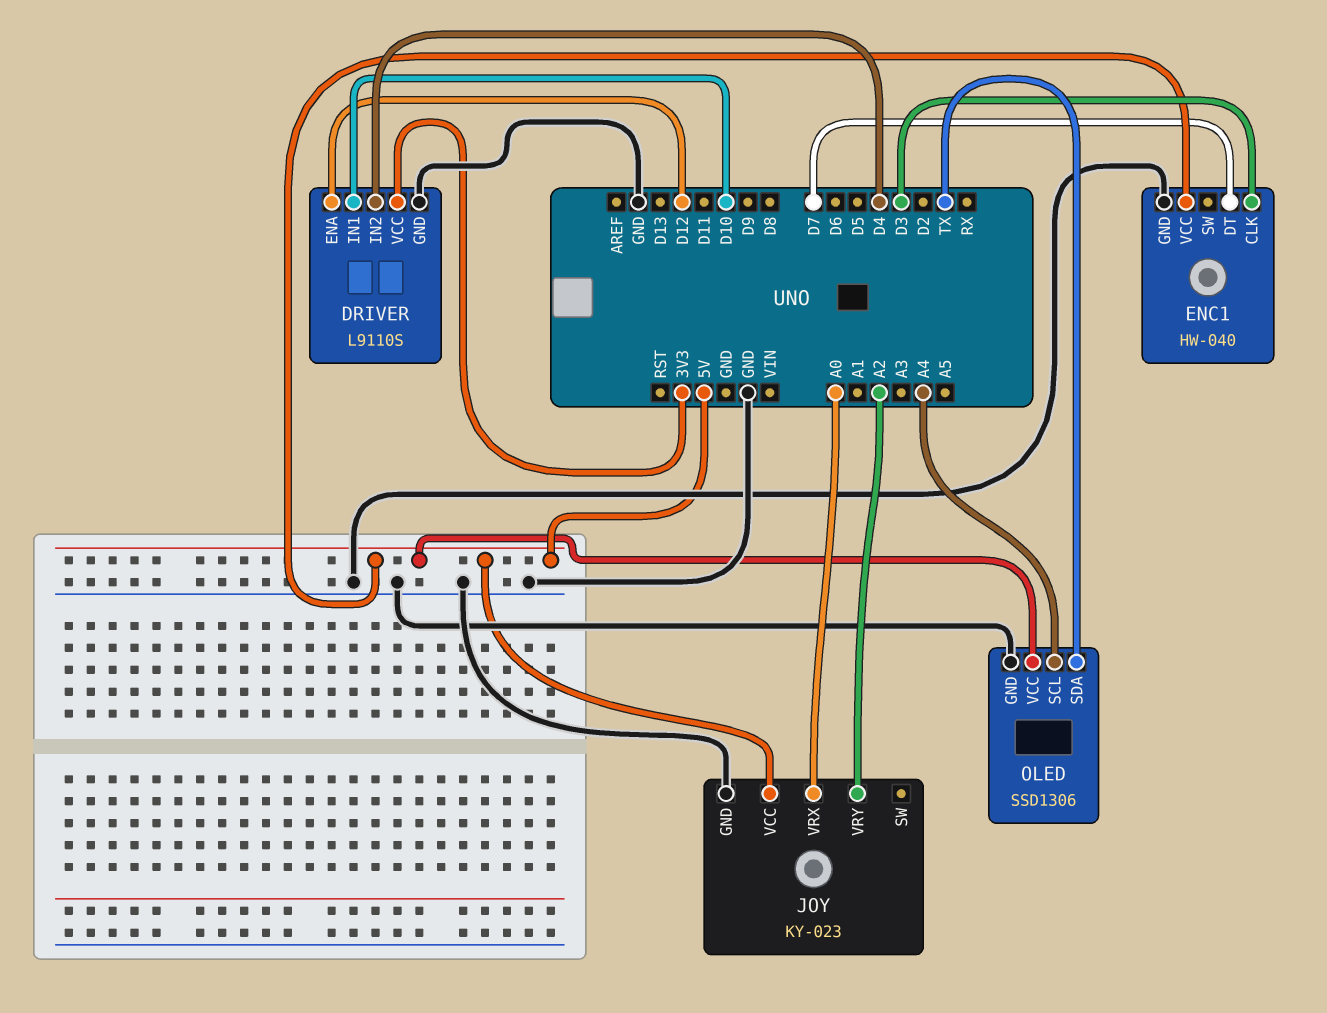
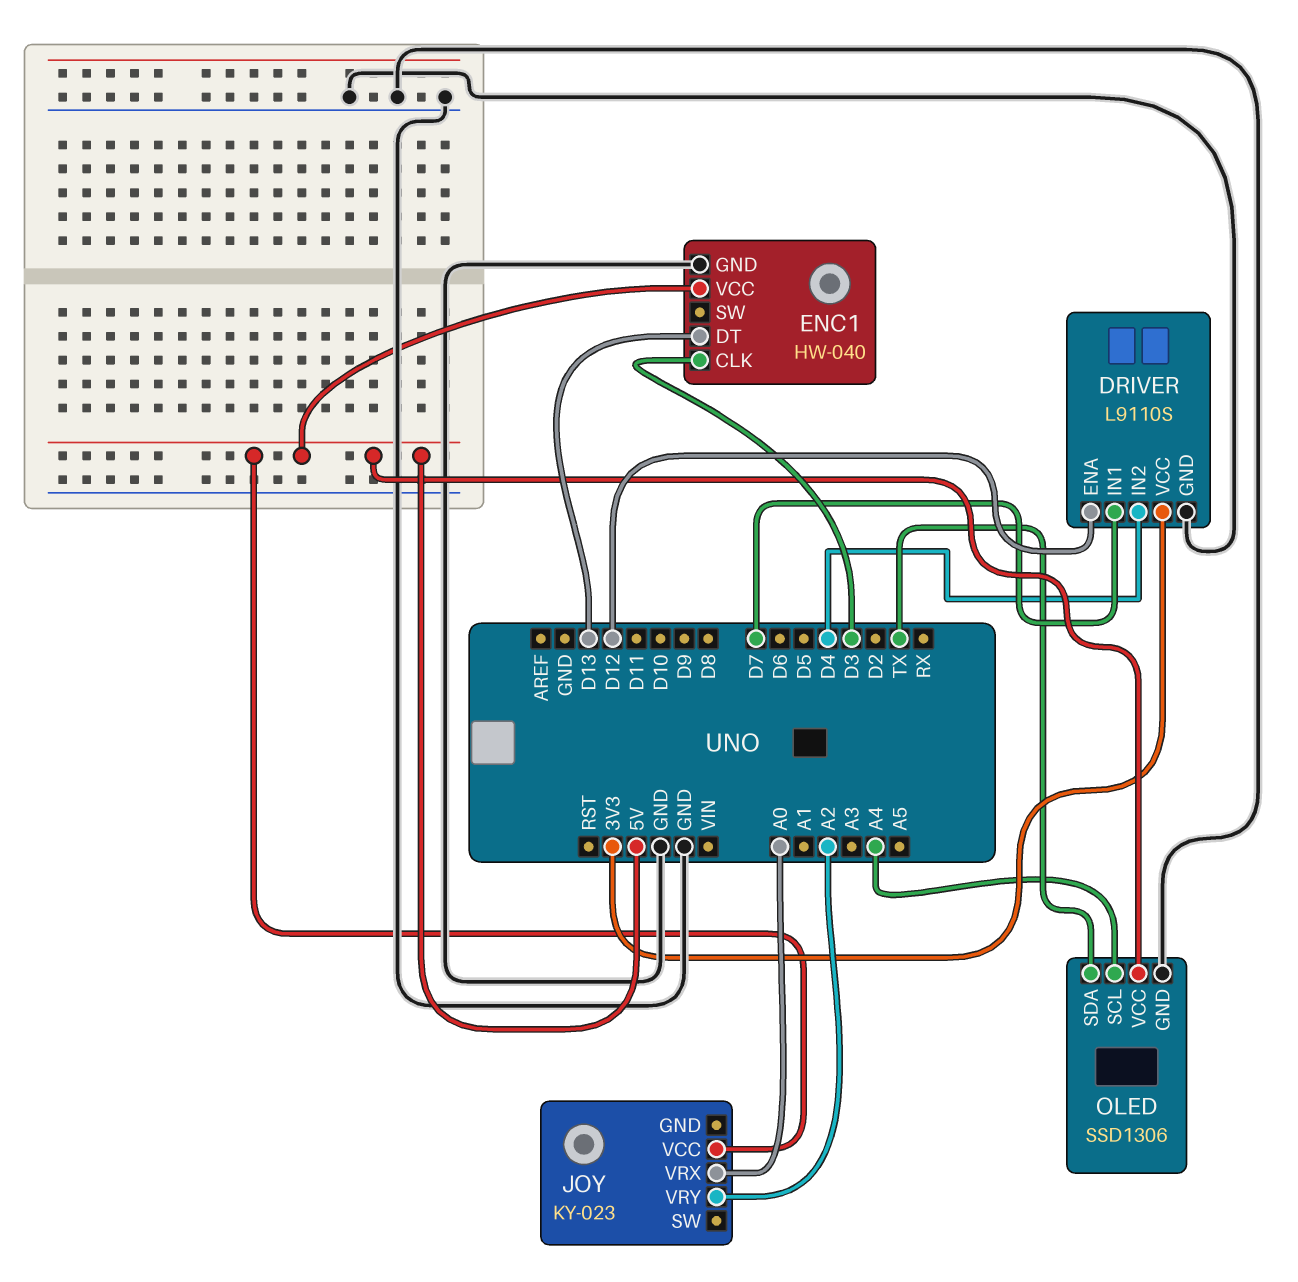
DRIVER pin IN1: D10 -> D7
ENC1 pin DT: D7 -> D13
JOY pin GND: GND -> none

